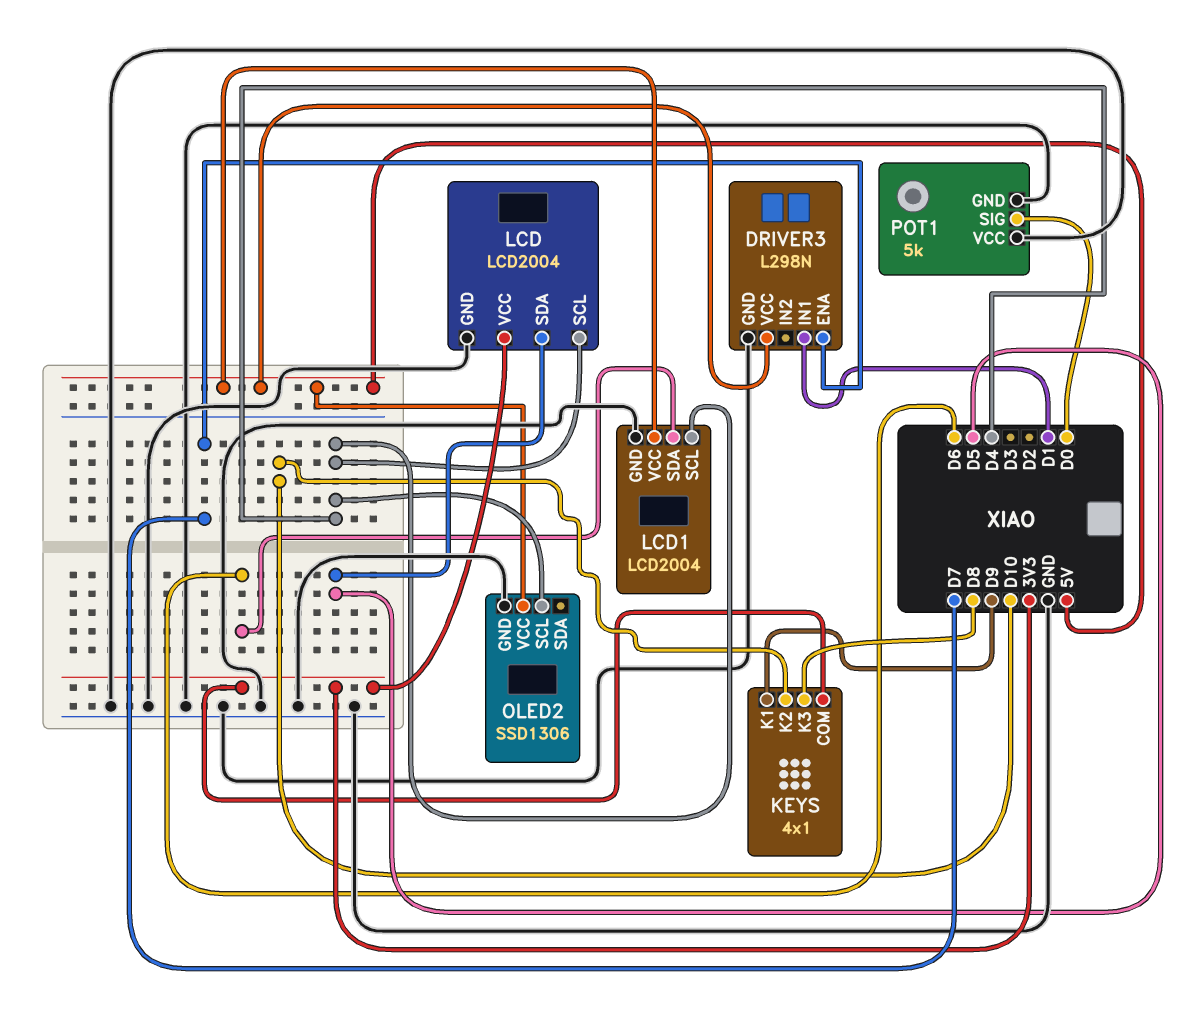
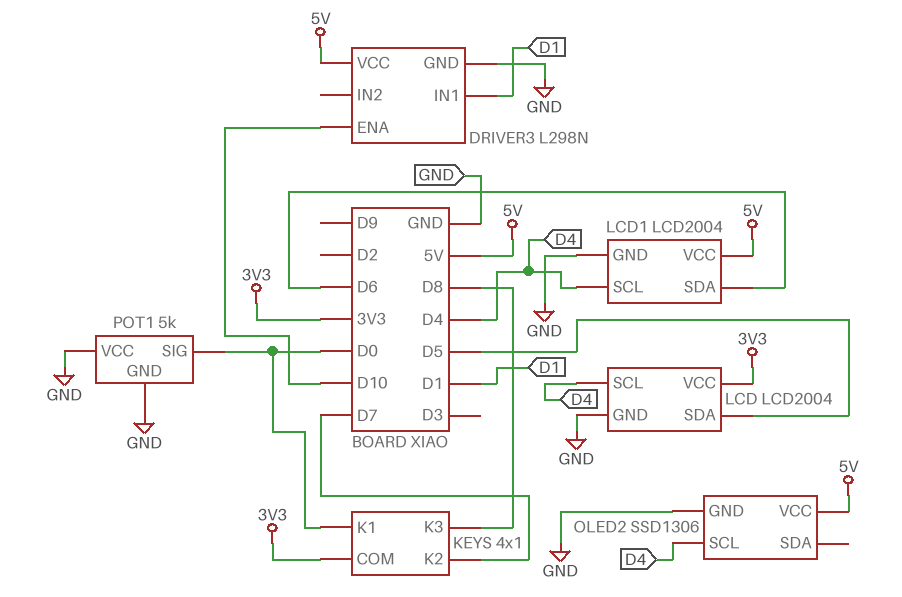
DRIVER3 pin ENA: D7 -> D10
KEYS pin K1: D9 -> D0
KEYS pin K2: D10 -> D7

